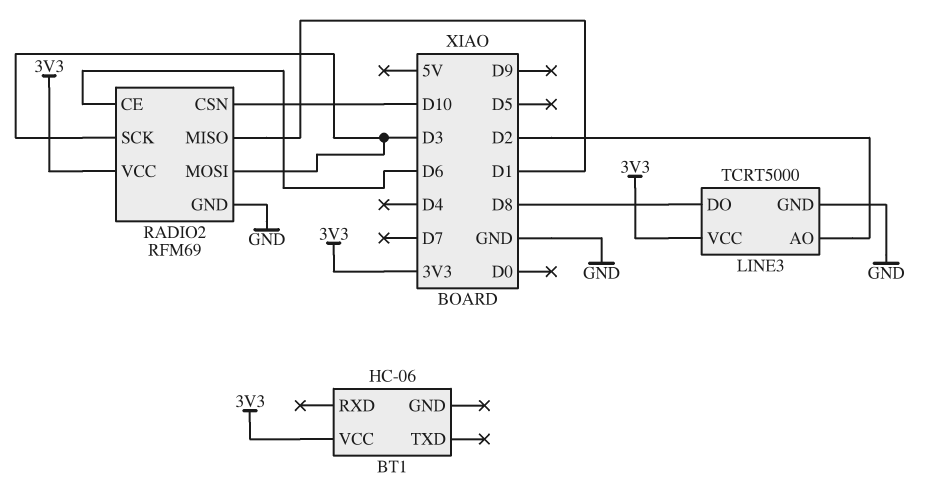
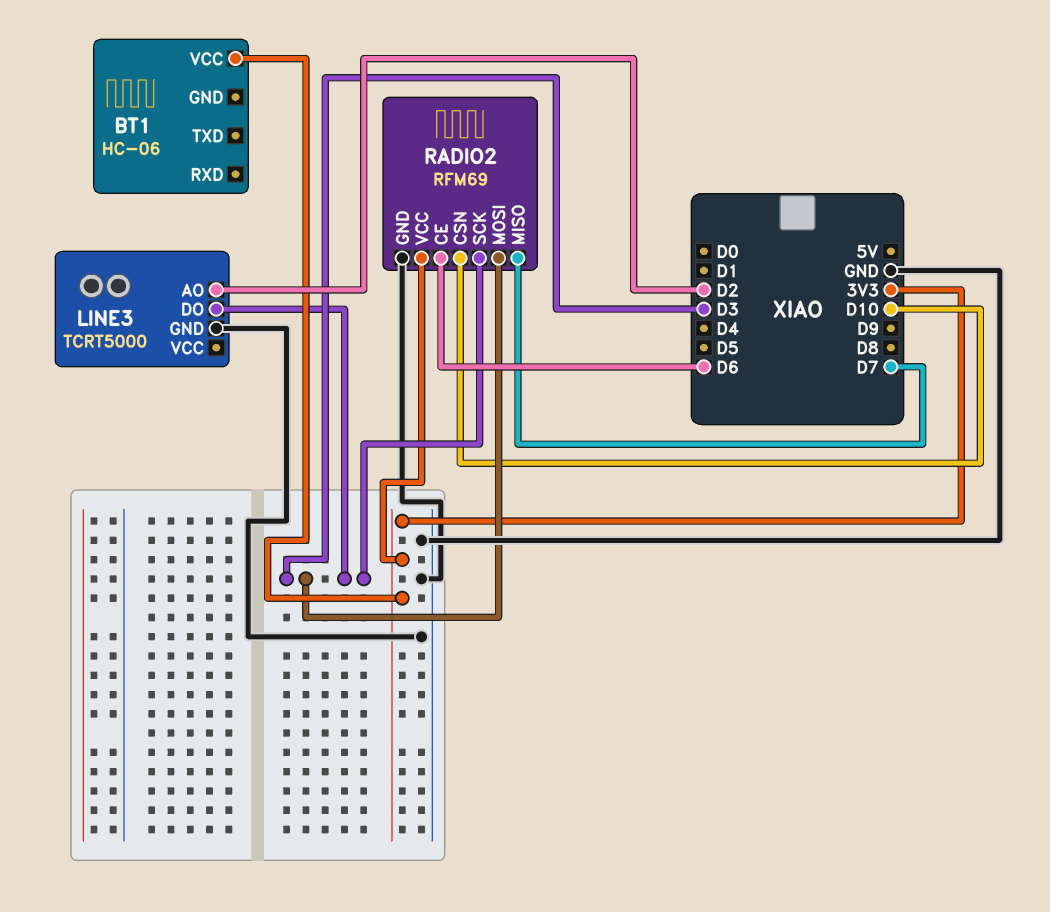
LINE3 pin DO: D8 -> D3
LINE3 pin VCC: 3V3 -> none
RADIO2 pin MISO: D1 -> D7

